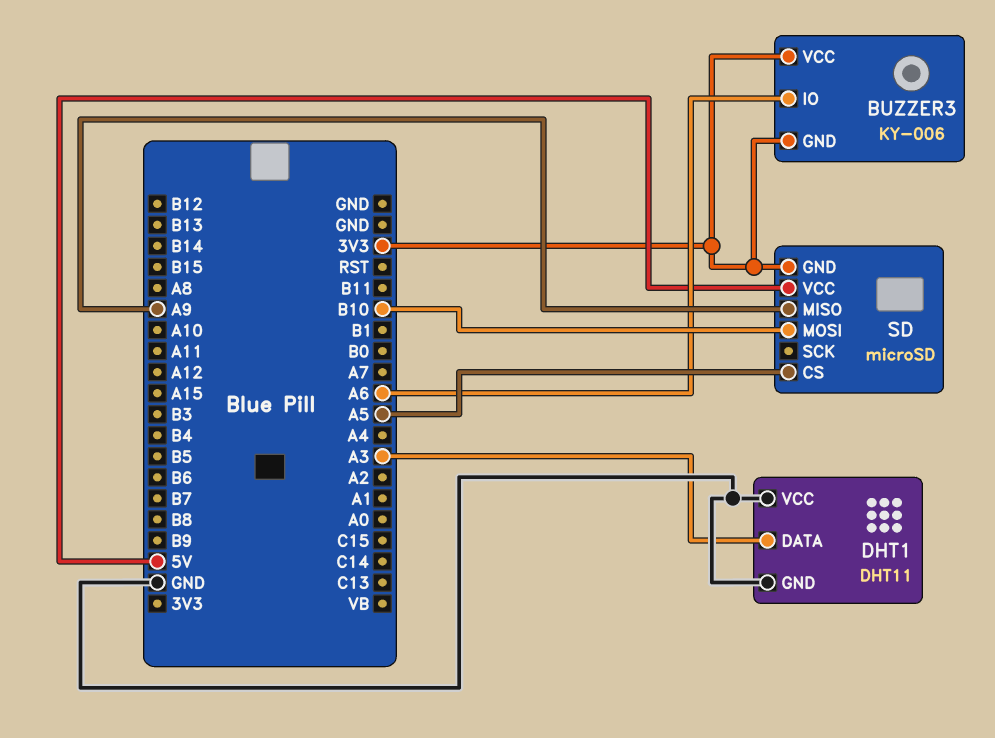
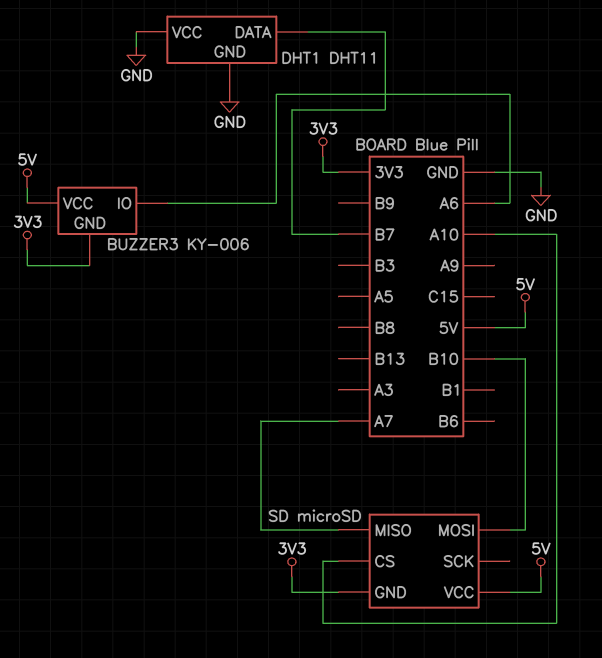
BUZZER3 pin VCC: 3V3 -> 5V
DHT1 pin DATA: A3 -> B7
SD pin CS: A5 -> A10
SD pin MISO: A9 -> A7

